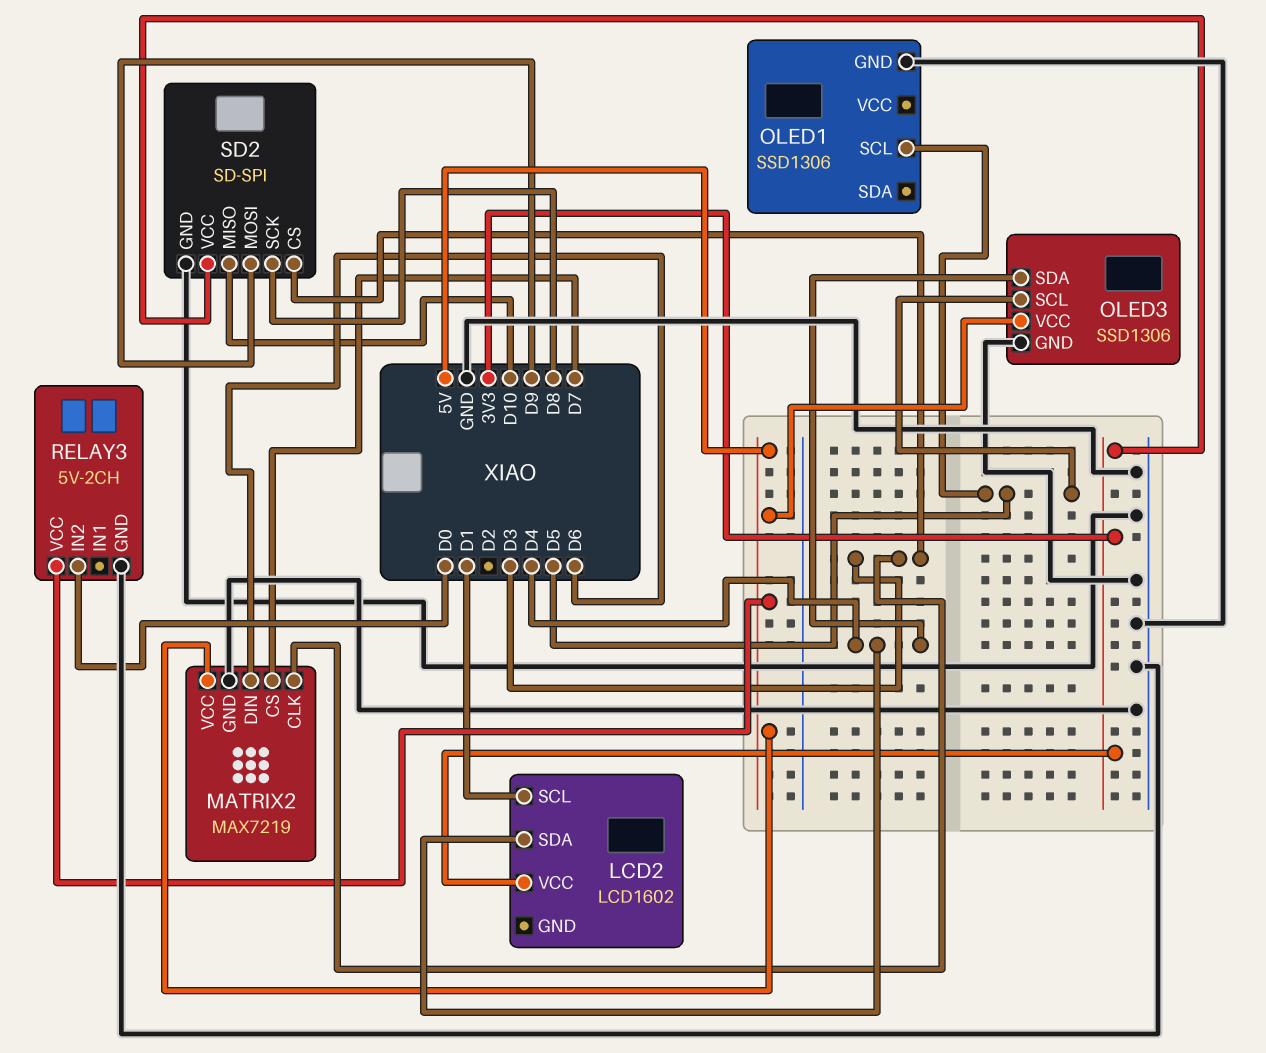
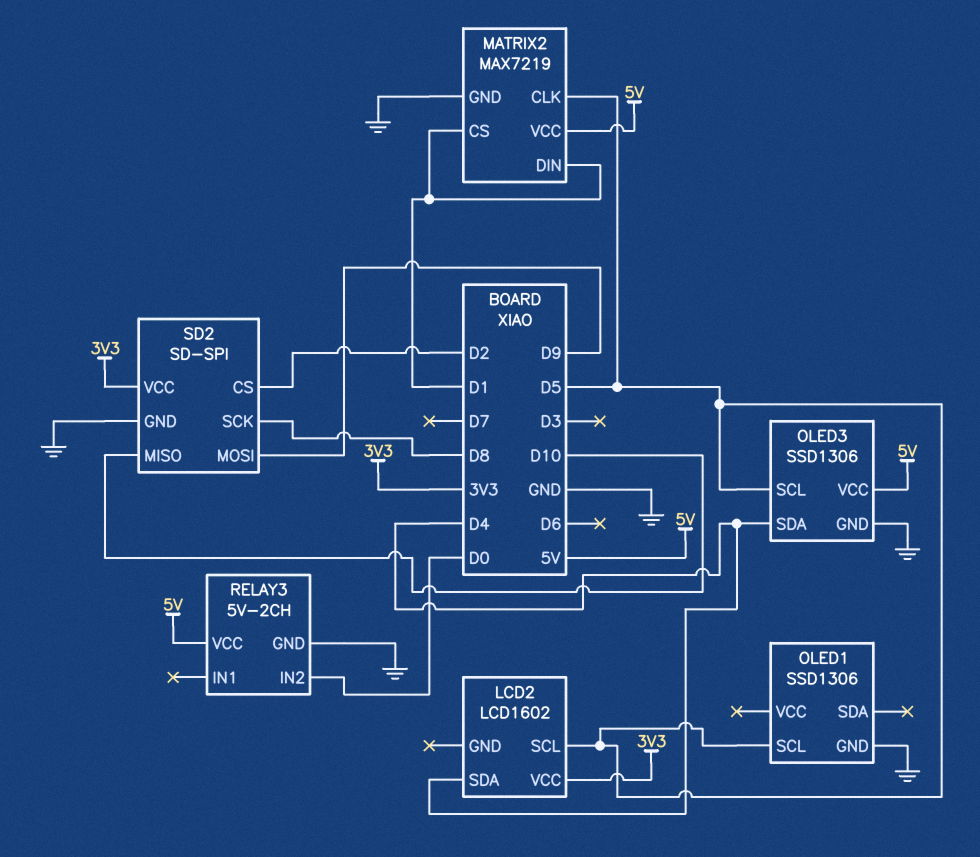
LCD2 pin SCL: D1 -> D5
MATRIX2 pin CLK: D3 -> D5
MATRIX2 pin CS: D7 -> D1
MATRIX2 pin DIN: D6 -> D1
SD2 pin CS: D3 -> D2

